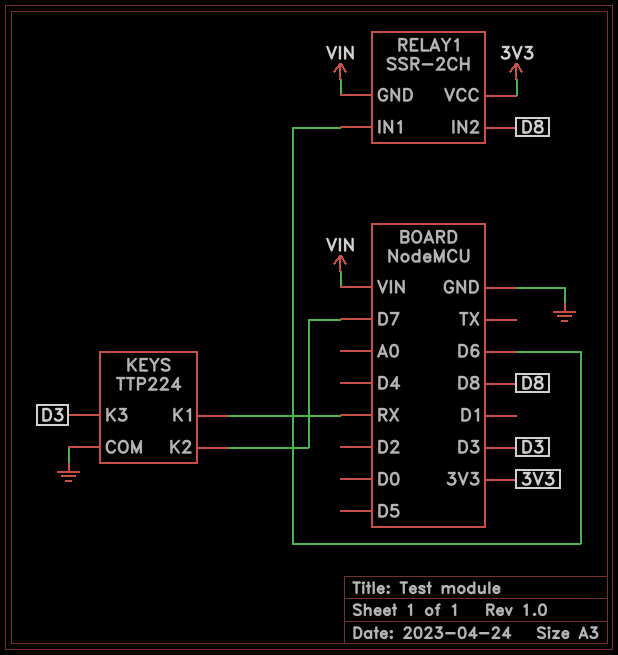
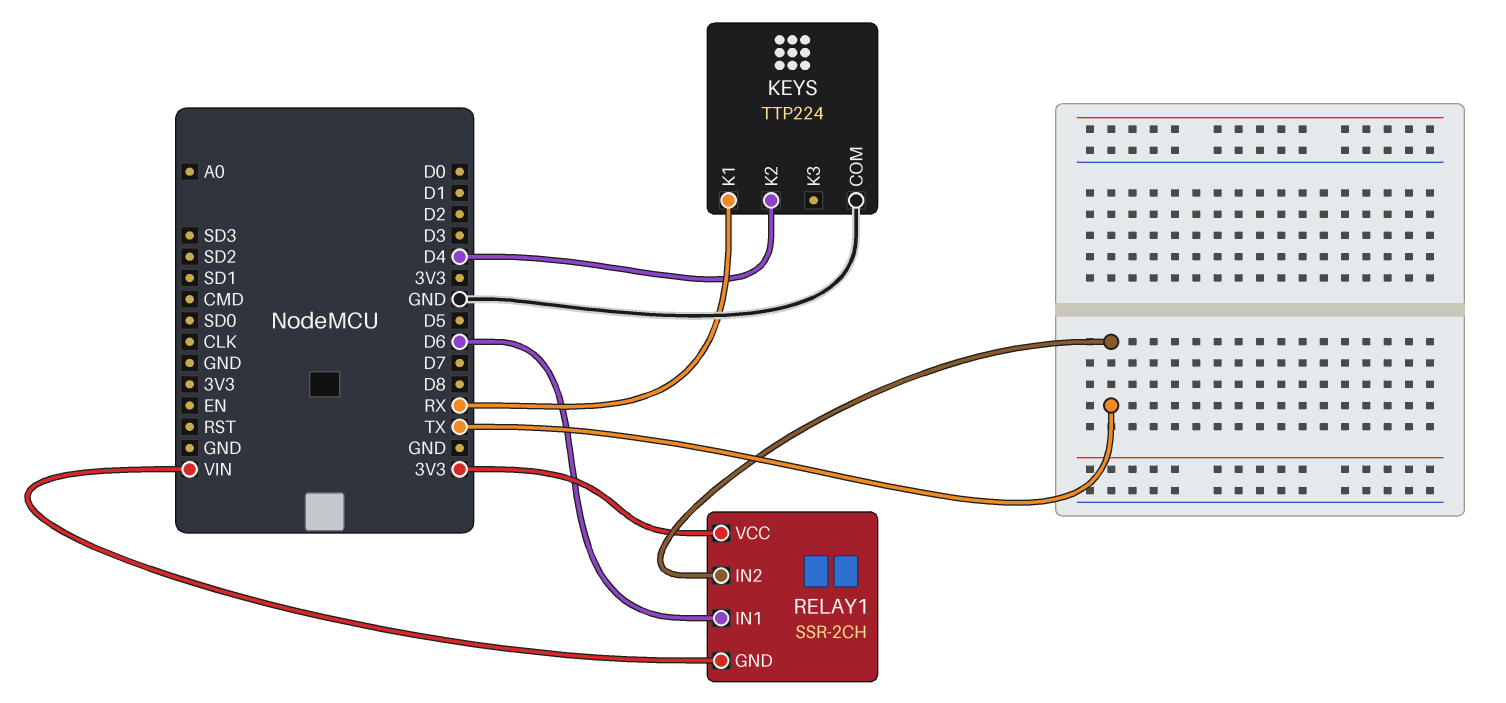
KEYS pin K2: D7 -> D4
KEYS pin K3: D3 -> none
RELAY1 pin IN2: D8 -> TX

